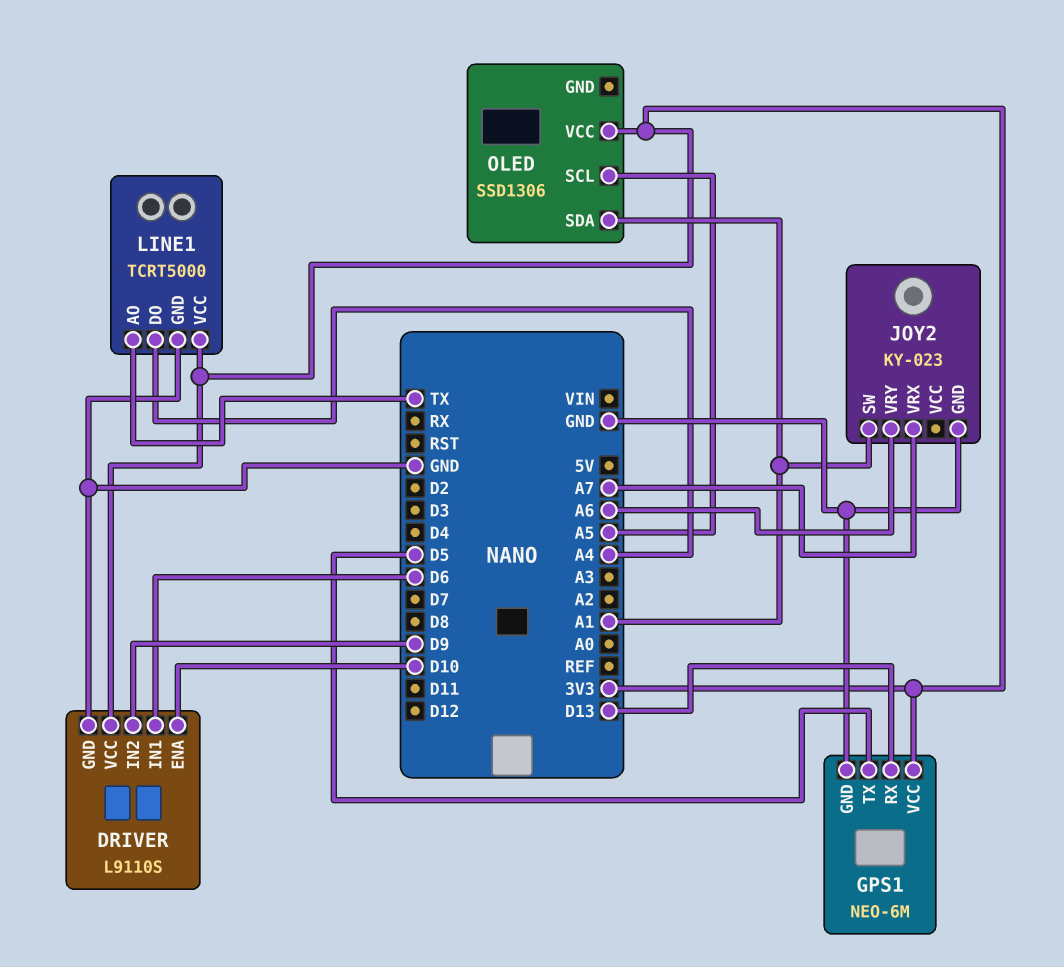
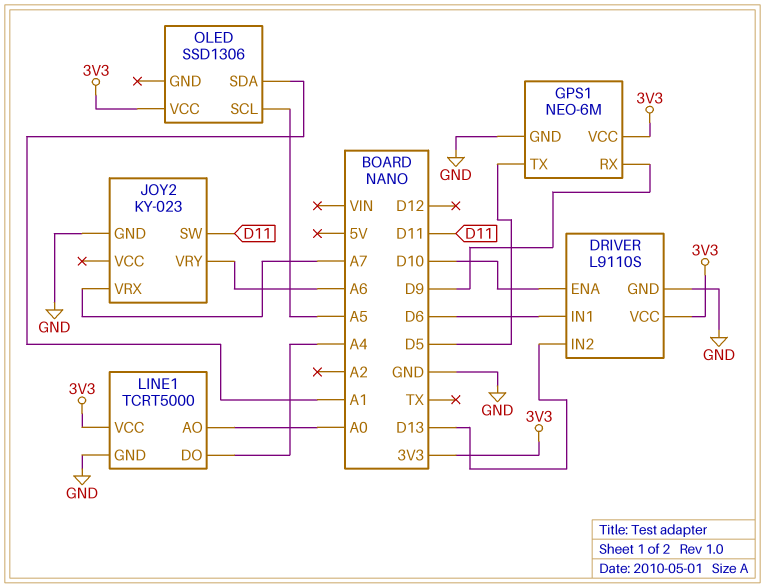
DRIVER pin IN2: D9 -> D13
GPS1 pin RX: D13 -> D9
JOY2 pin SW: A1 -> D11
LINE1 pin AO: TX -> A0

